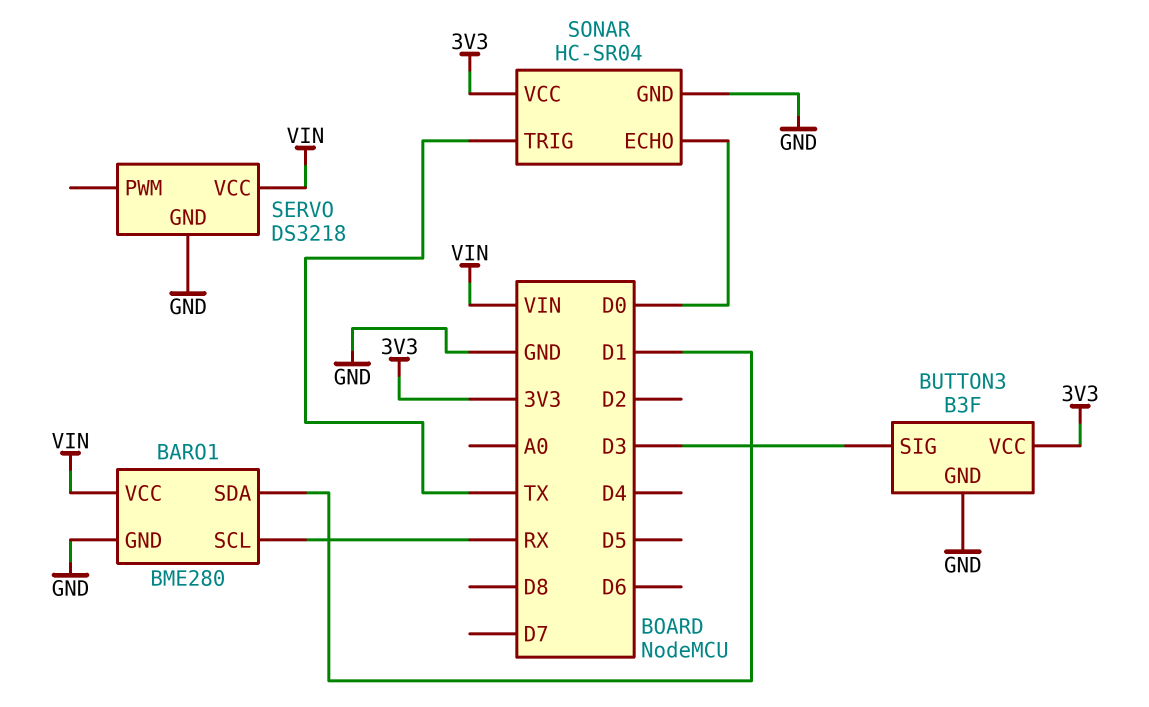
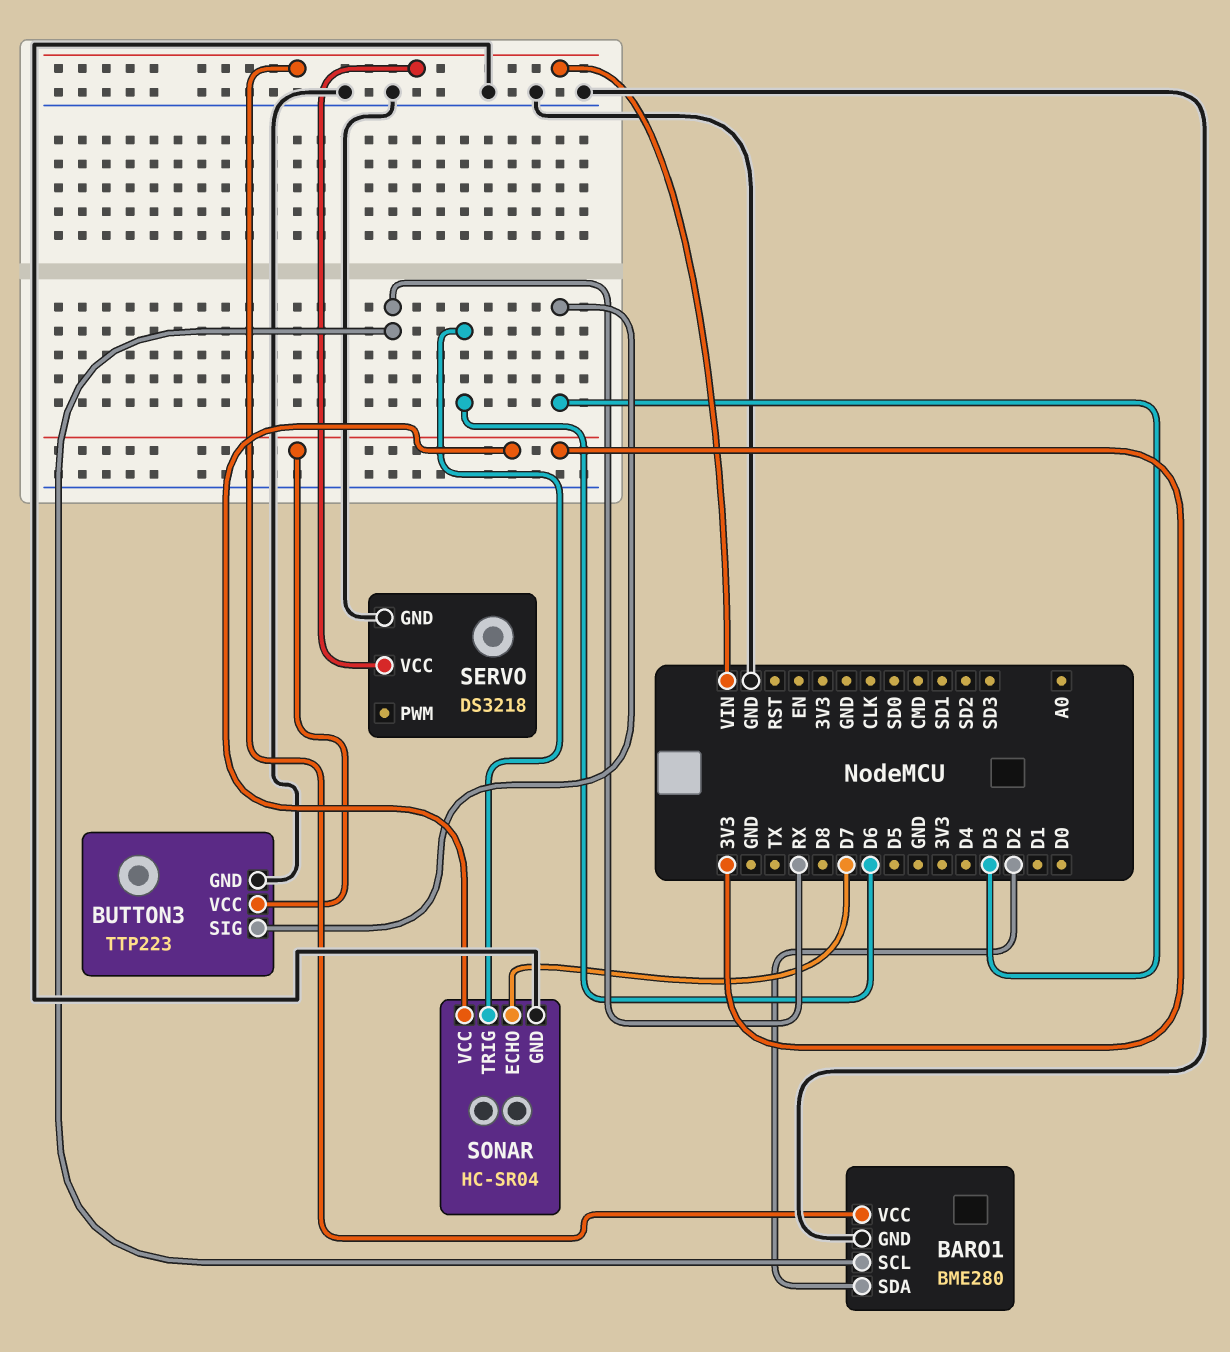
BARO1 pin SDA: D1 -> D2
BUTTON3: B3F -> TTP223
SONAR pin ECHO: D0 -> D7
SONAR pin TRIG: TX -> D6

